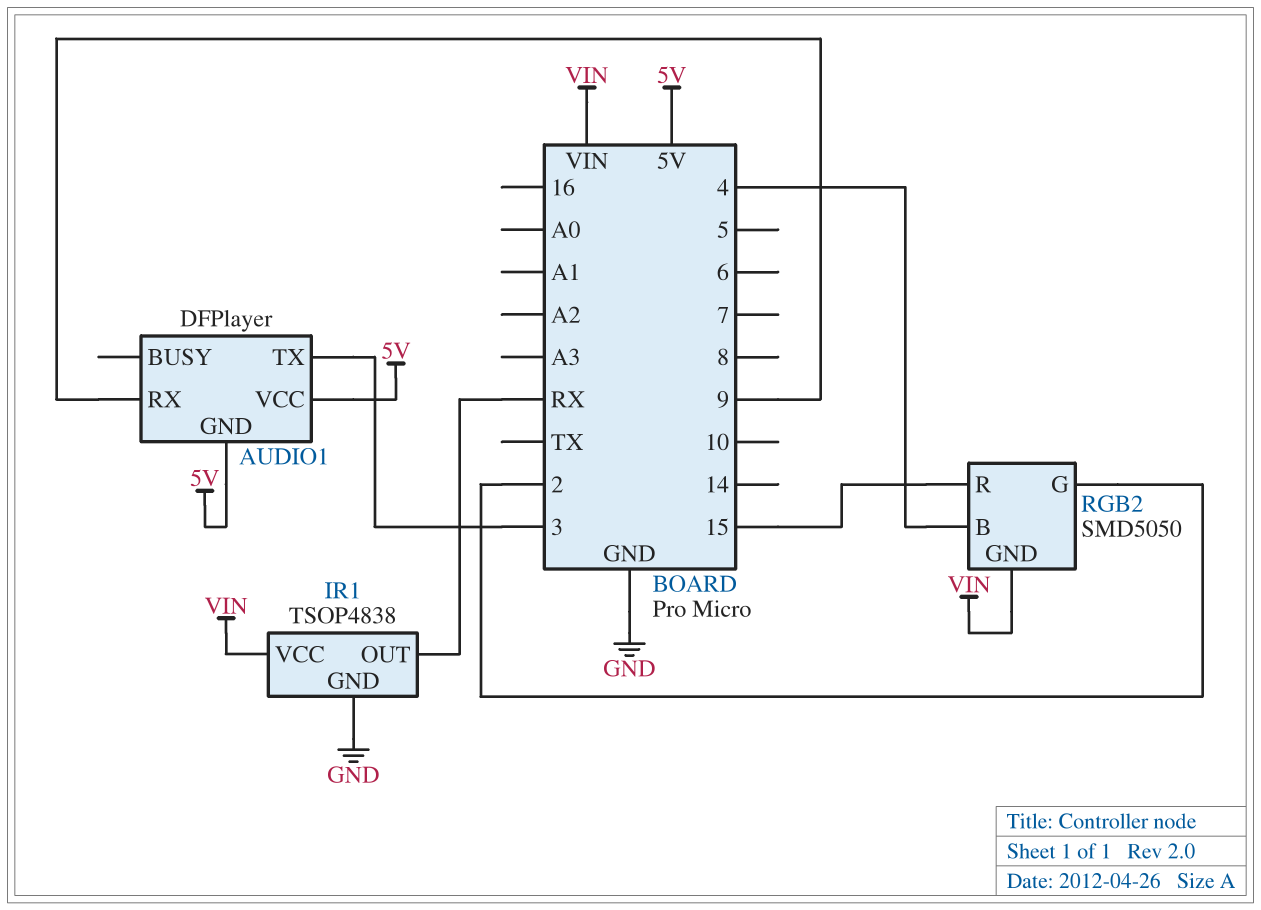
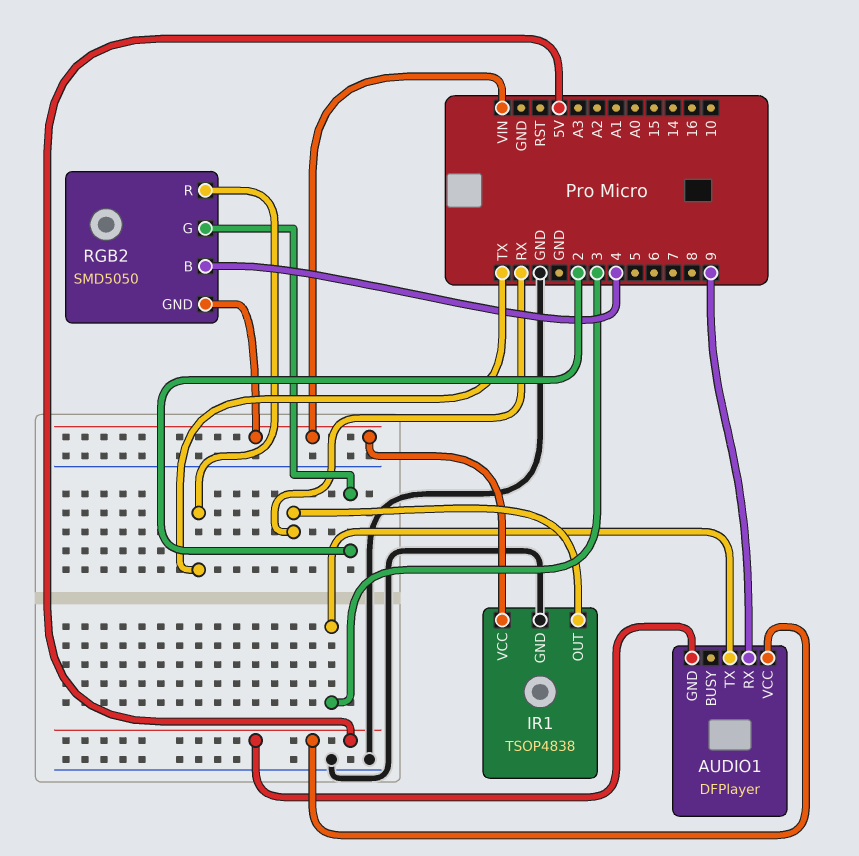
RGB2 pin R: 15 -> TX

